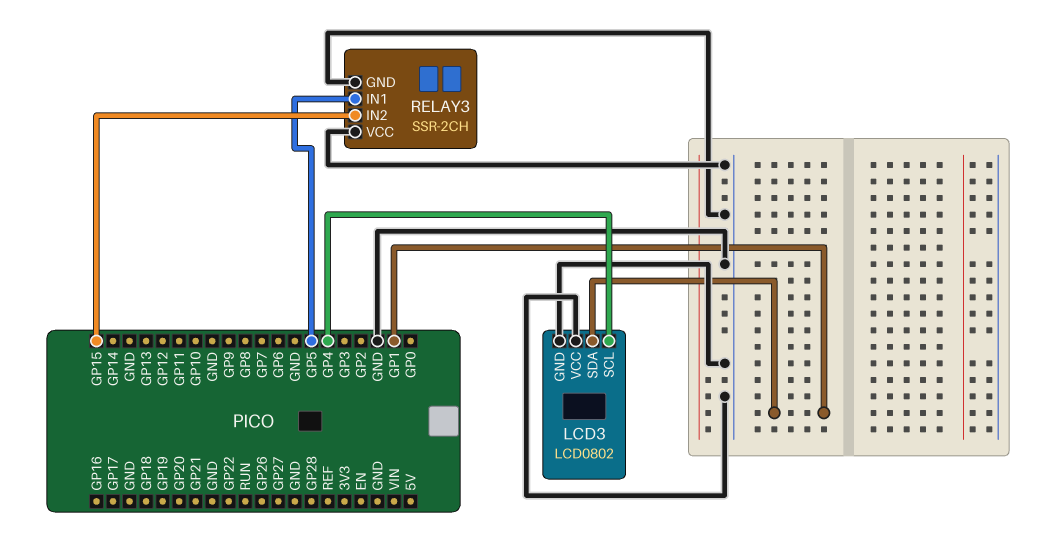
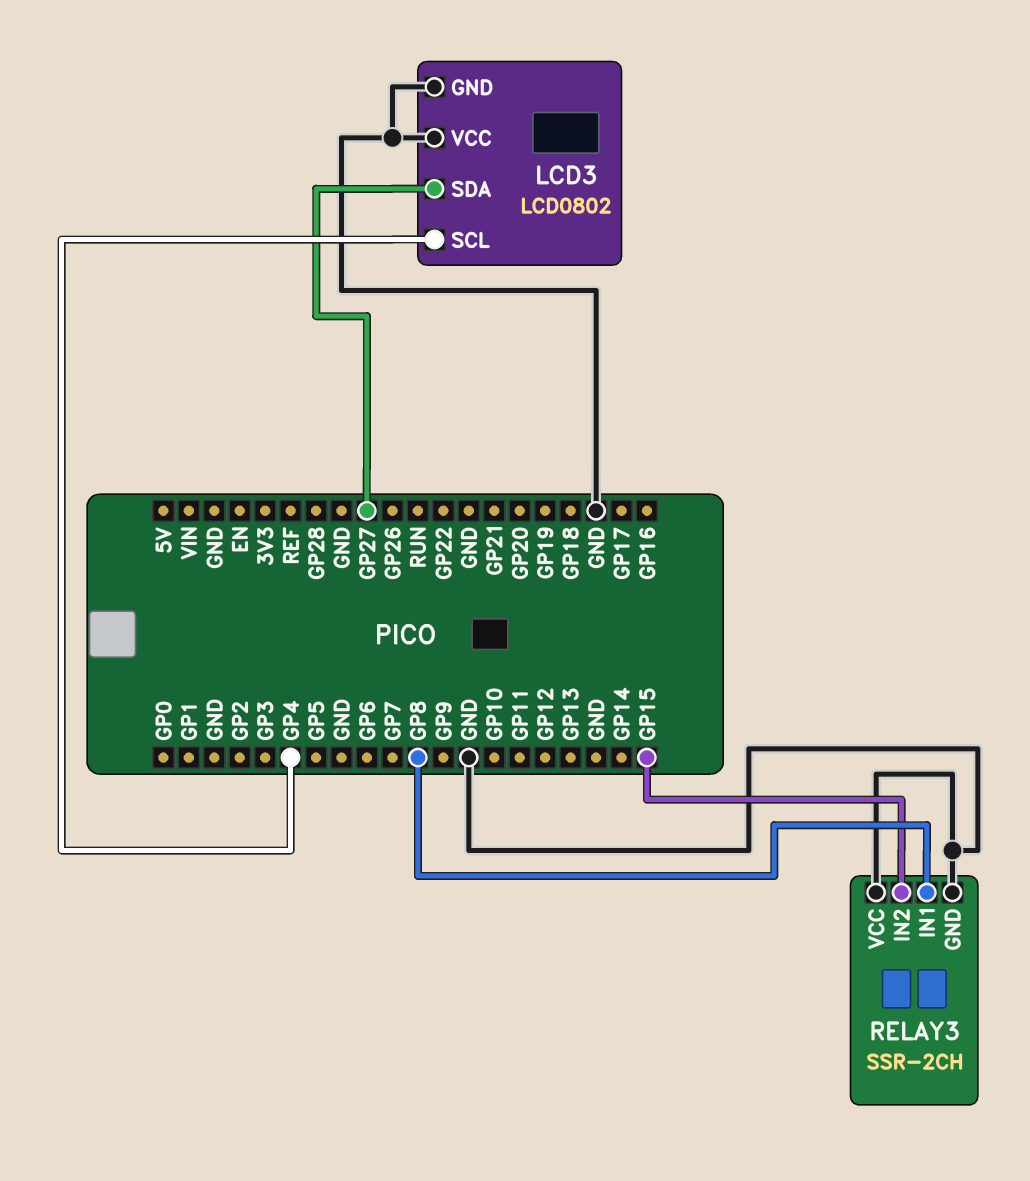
LCD3 pin SDA: GP1 -> GP27
RELAY3 pin IN1: GP5 -> GP8

